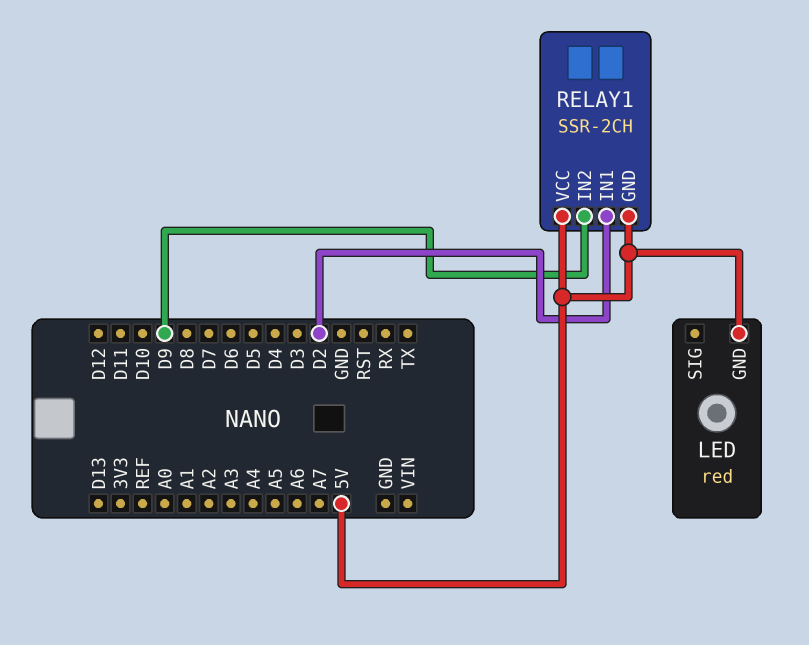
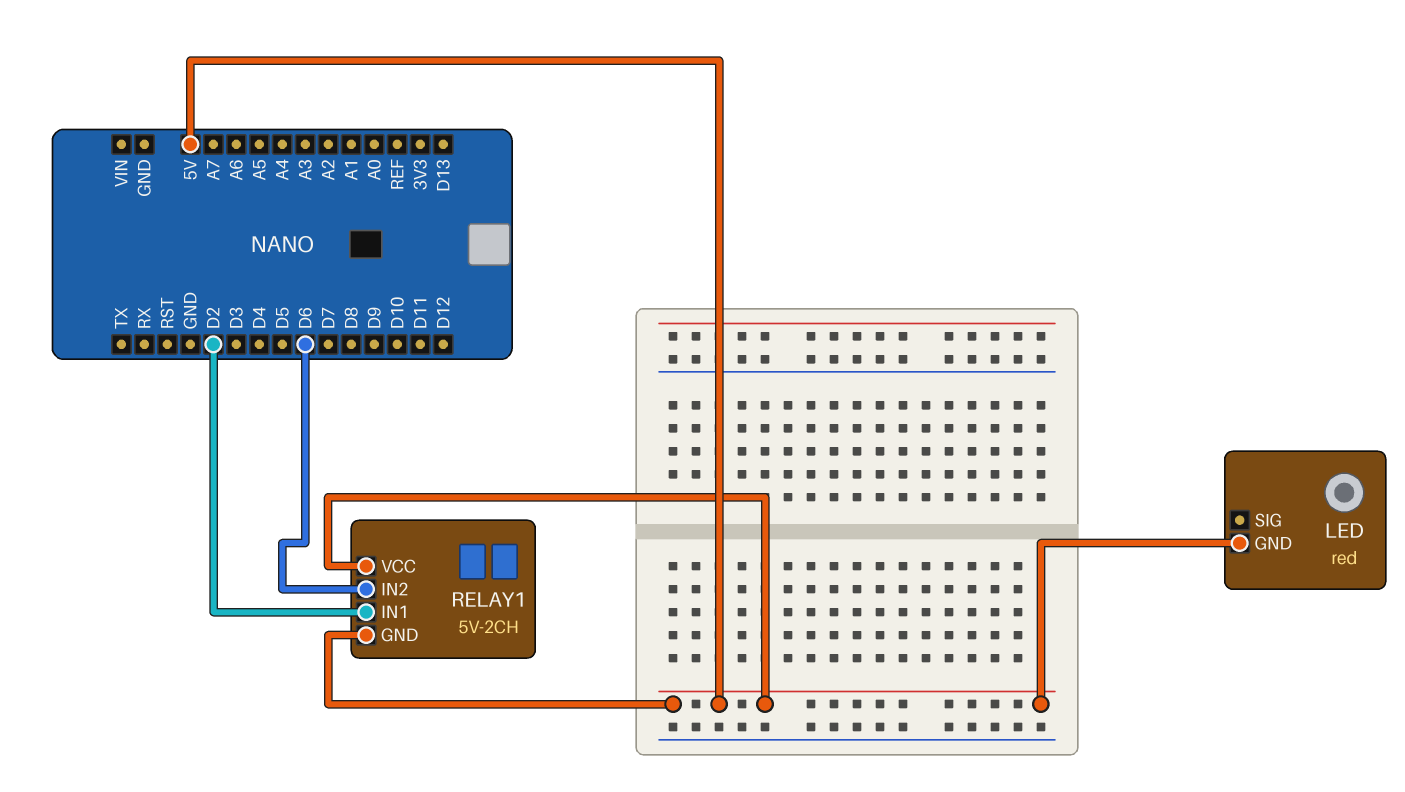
RELAY1: SSR-2CH -> 5V-2CH
RELAY1 pin IN2: D9 -> D6

